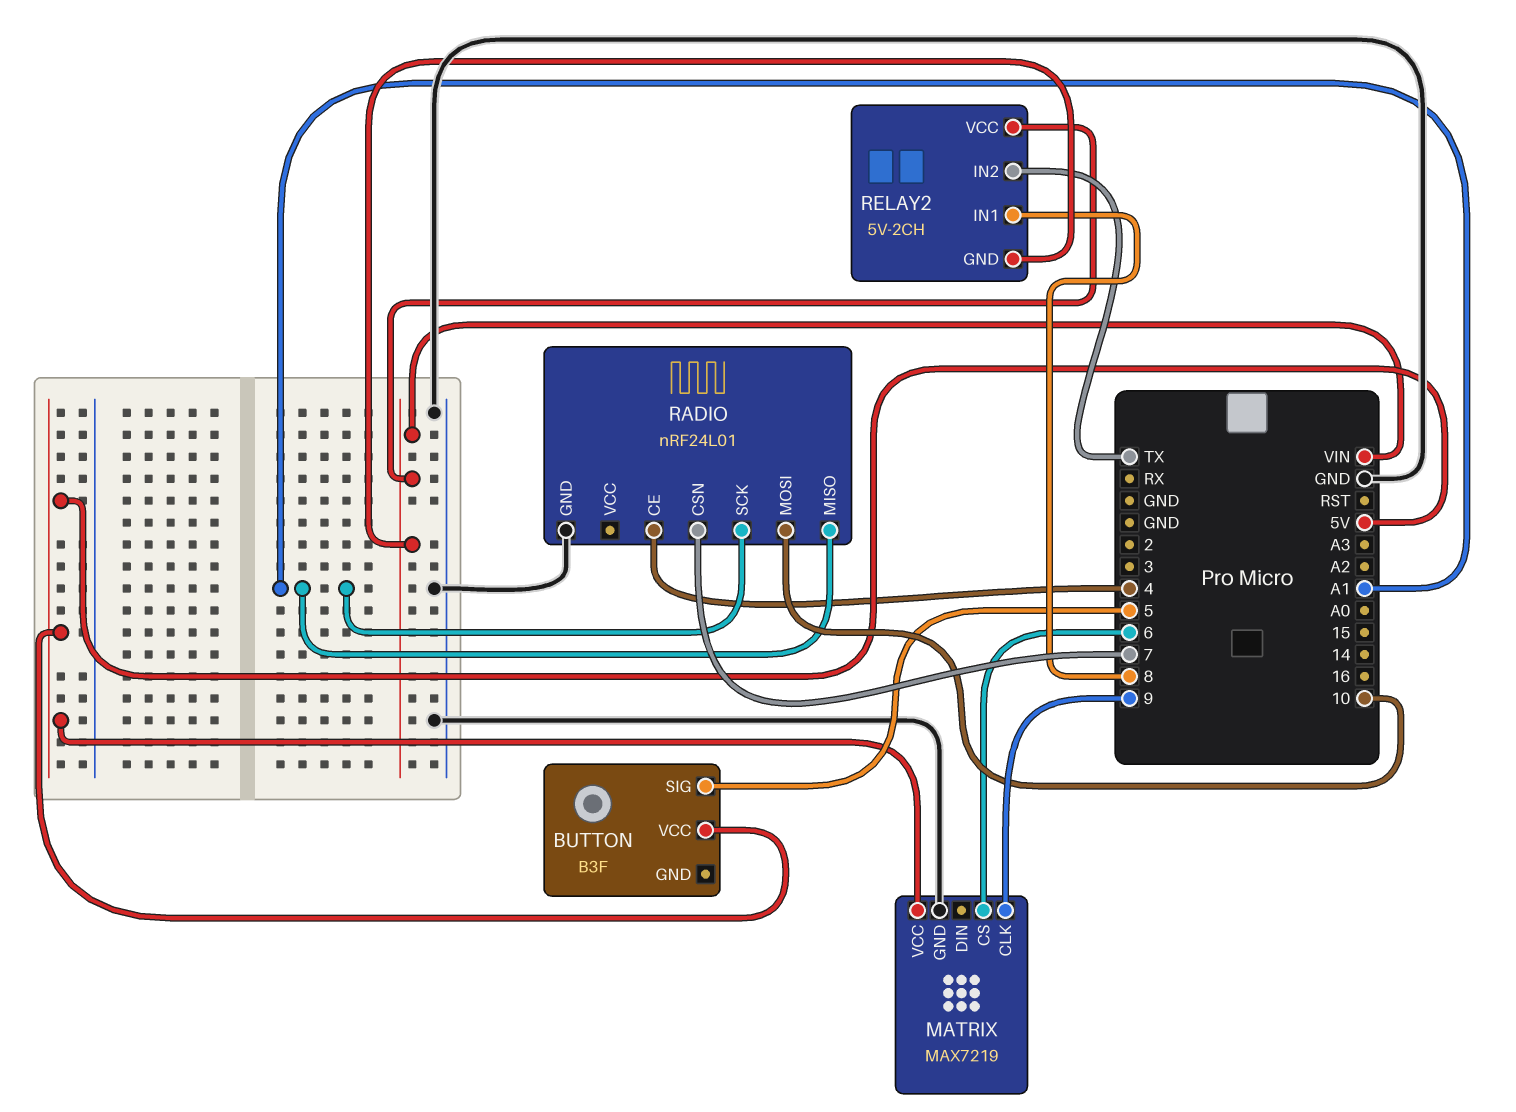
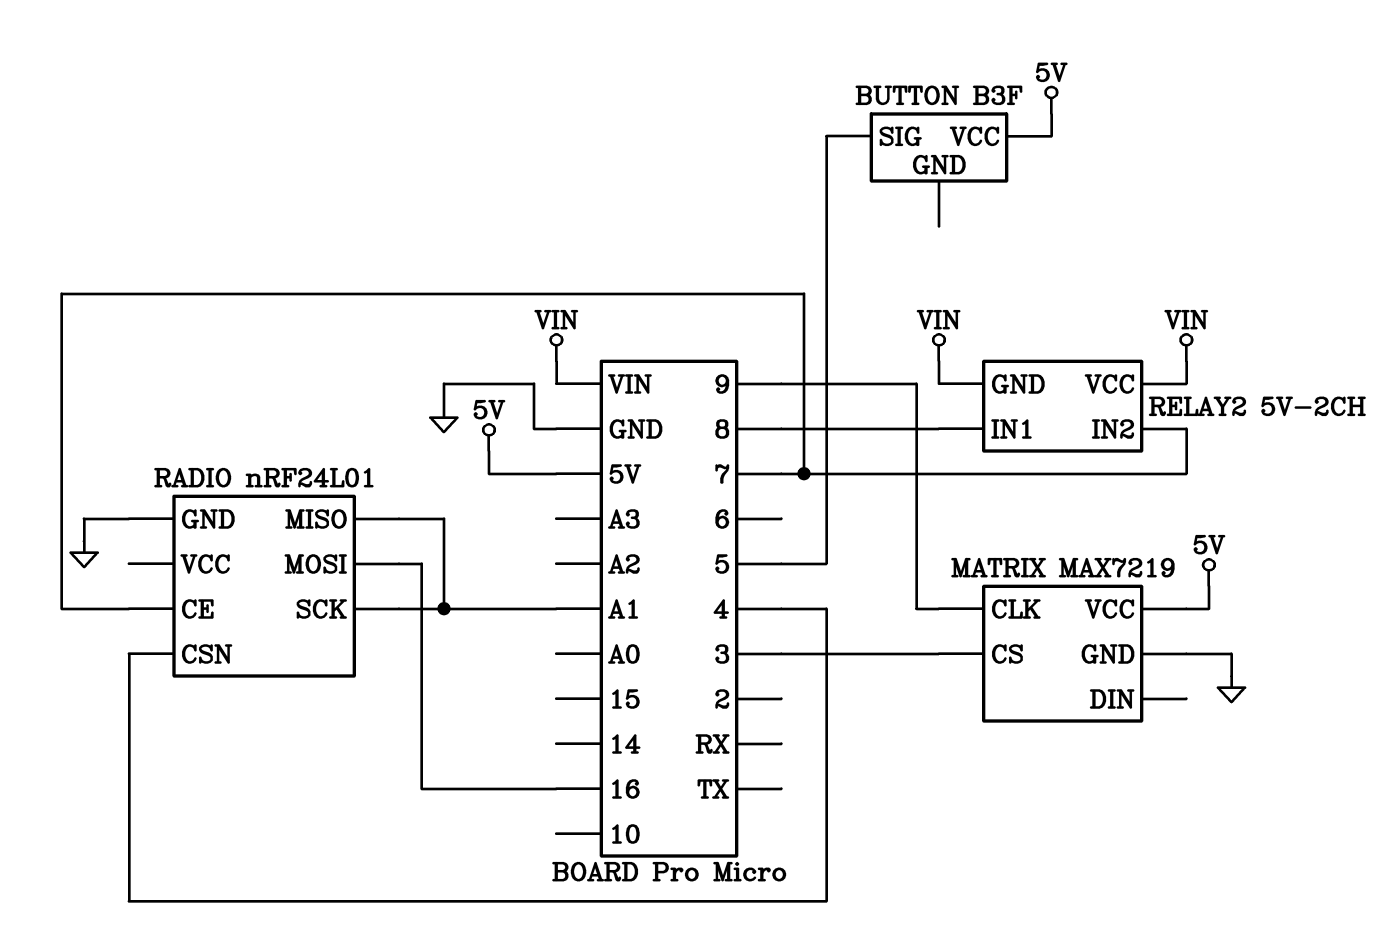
MATRIX pin CS: 6 -> 3
RADIO pin CE: 4 -> 7
RADIO pin CSN: 7 -> 4
RADIO pin MOSI: 10 -> 16
RELAY2 pin IN2: TX -> 7

